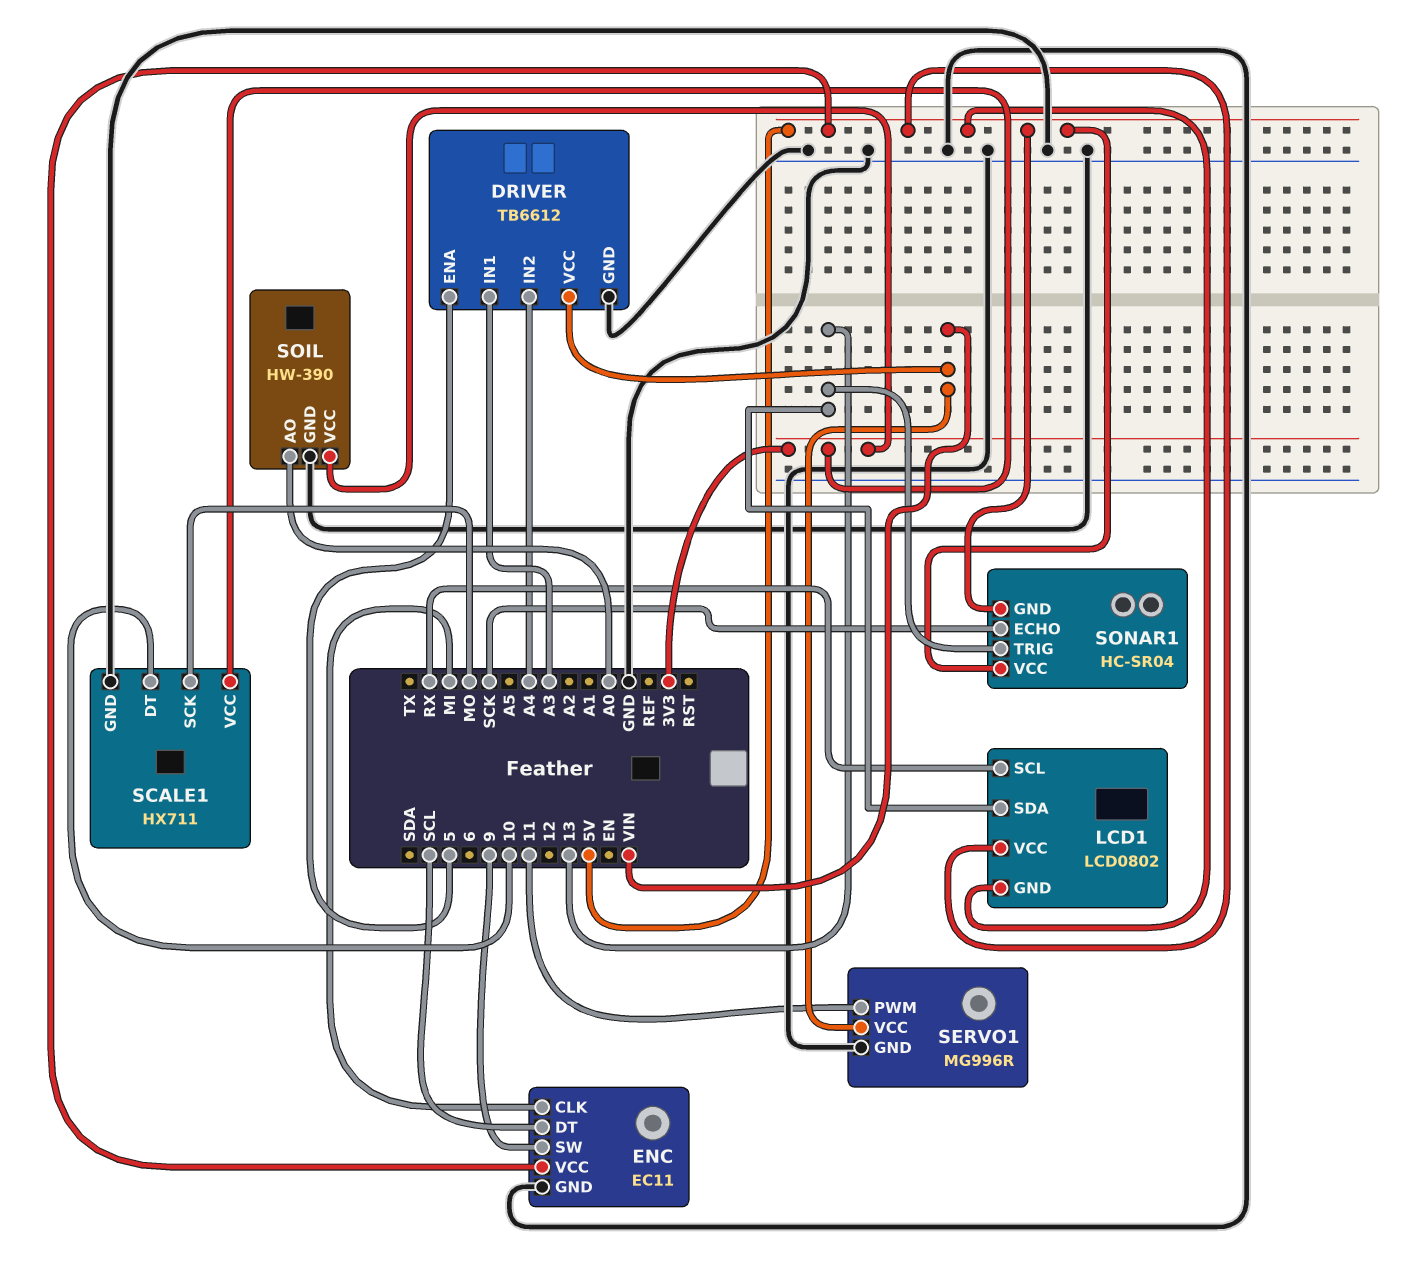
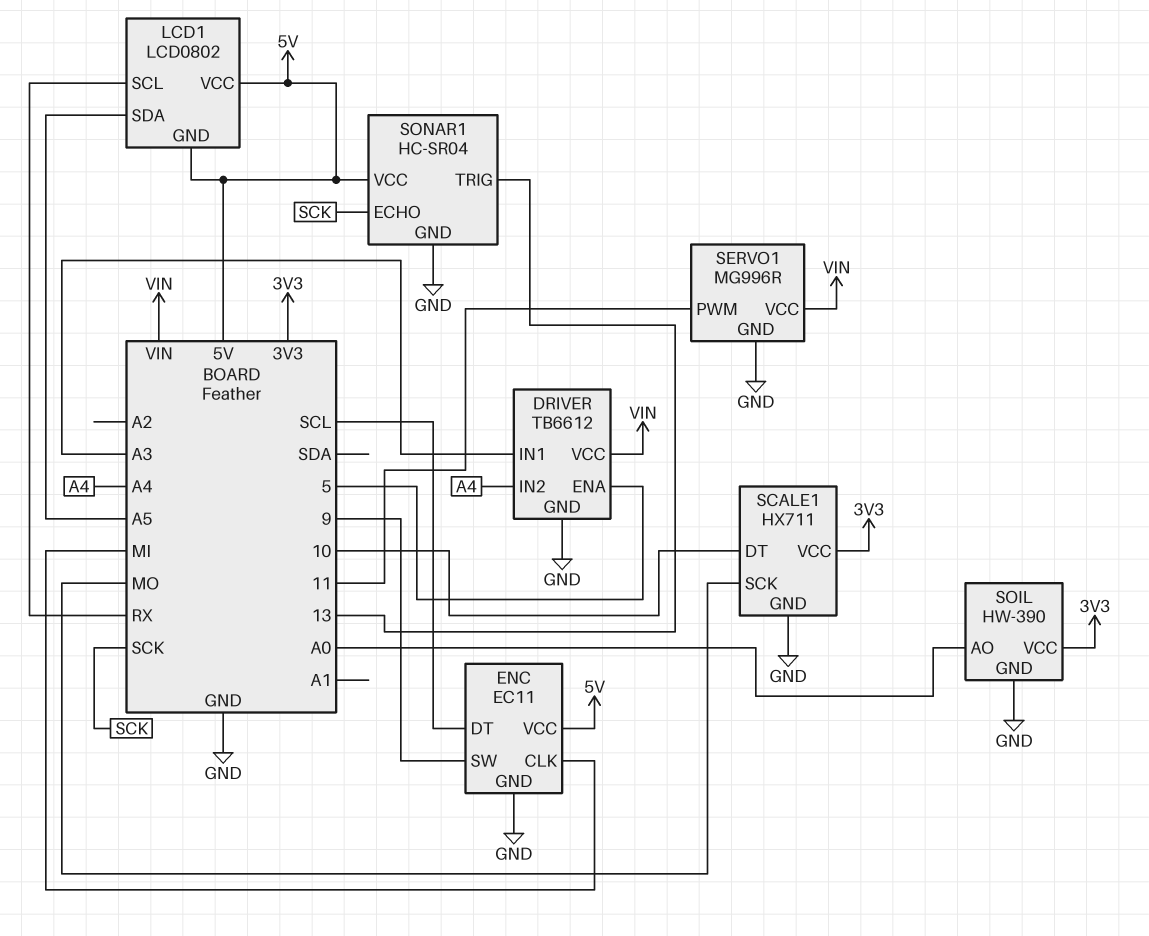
LCD1 pin SDA: 13 -> A5
SONAR1 pin GND: 5V -> GND

